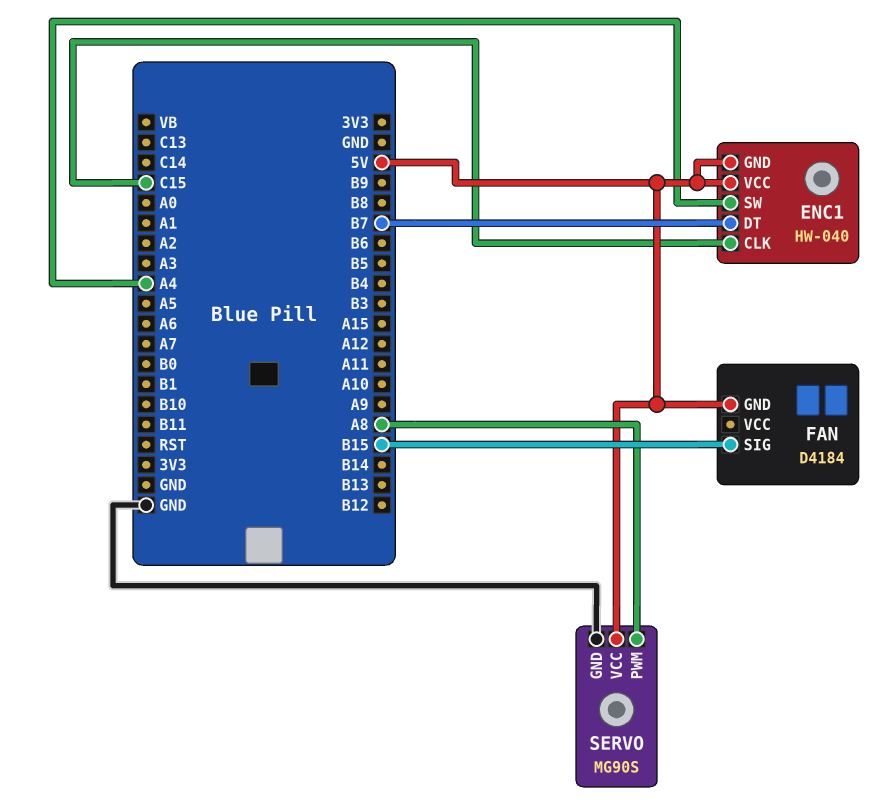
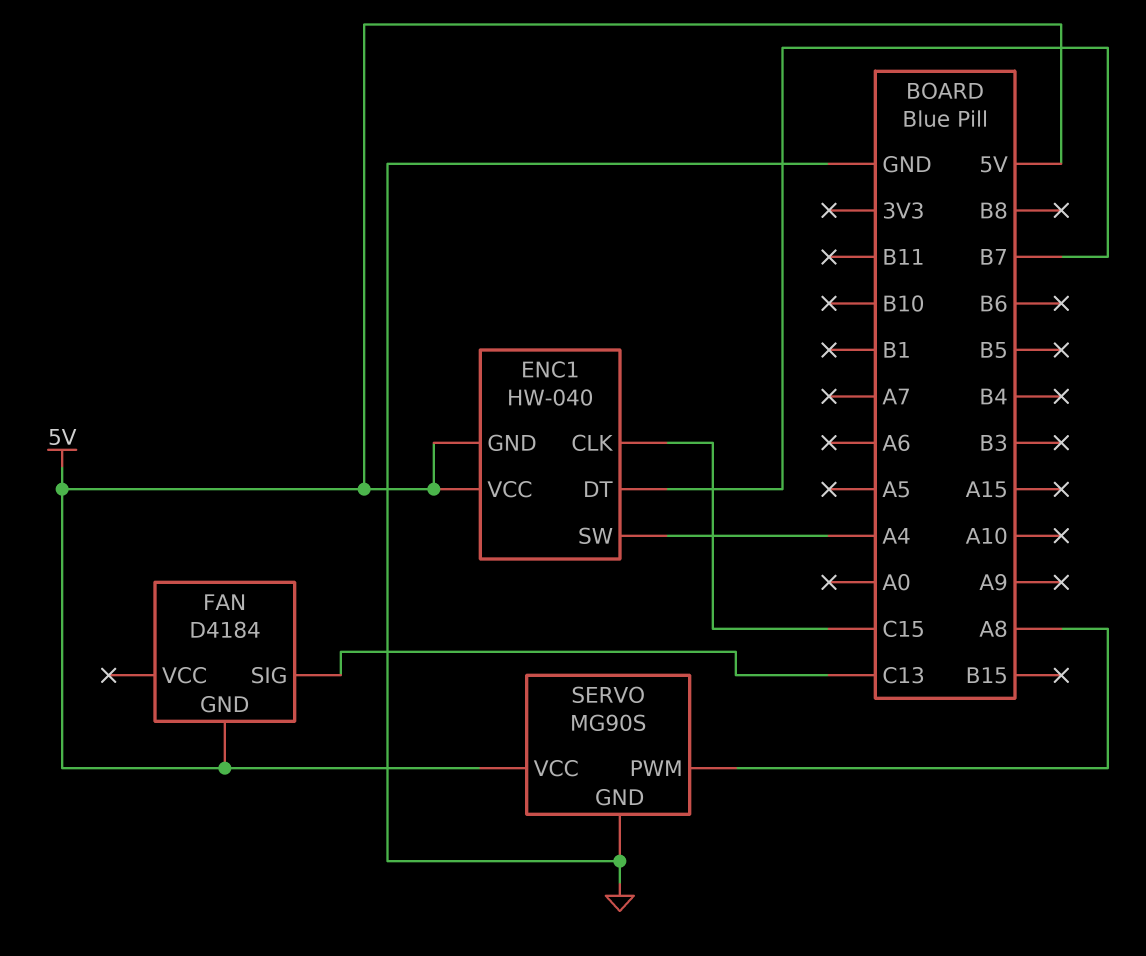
FAN pin SIG: B15 -> C13

